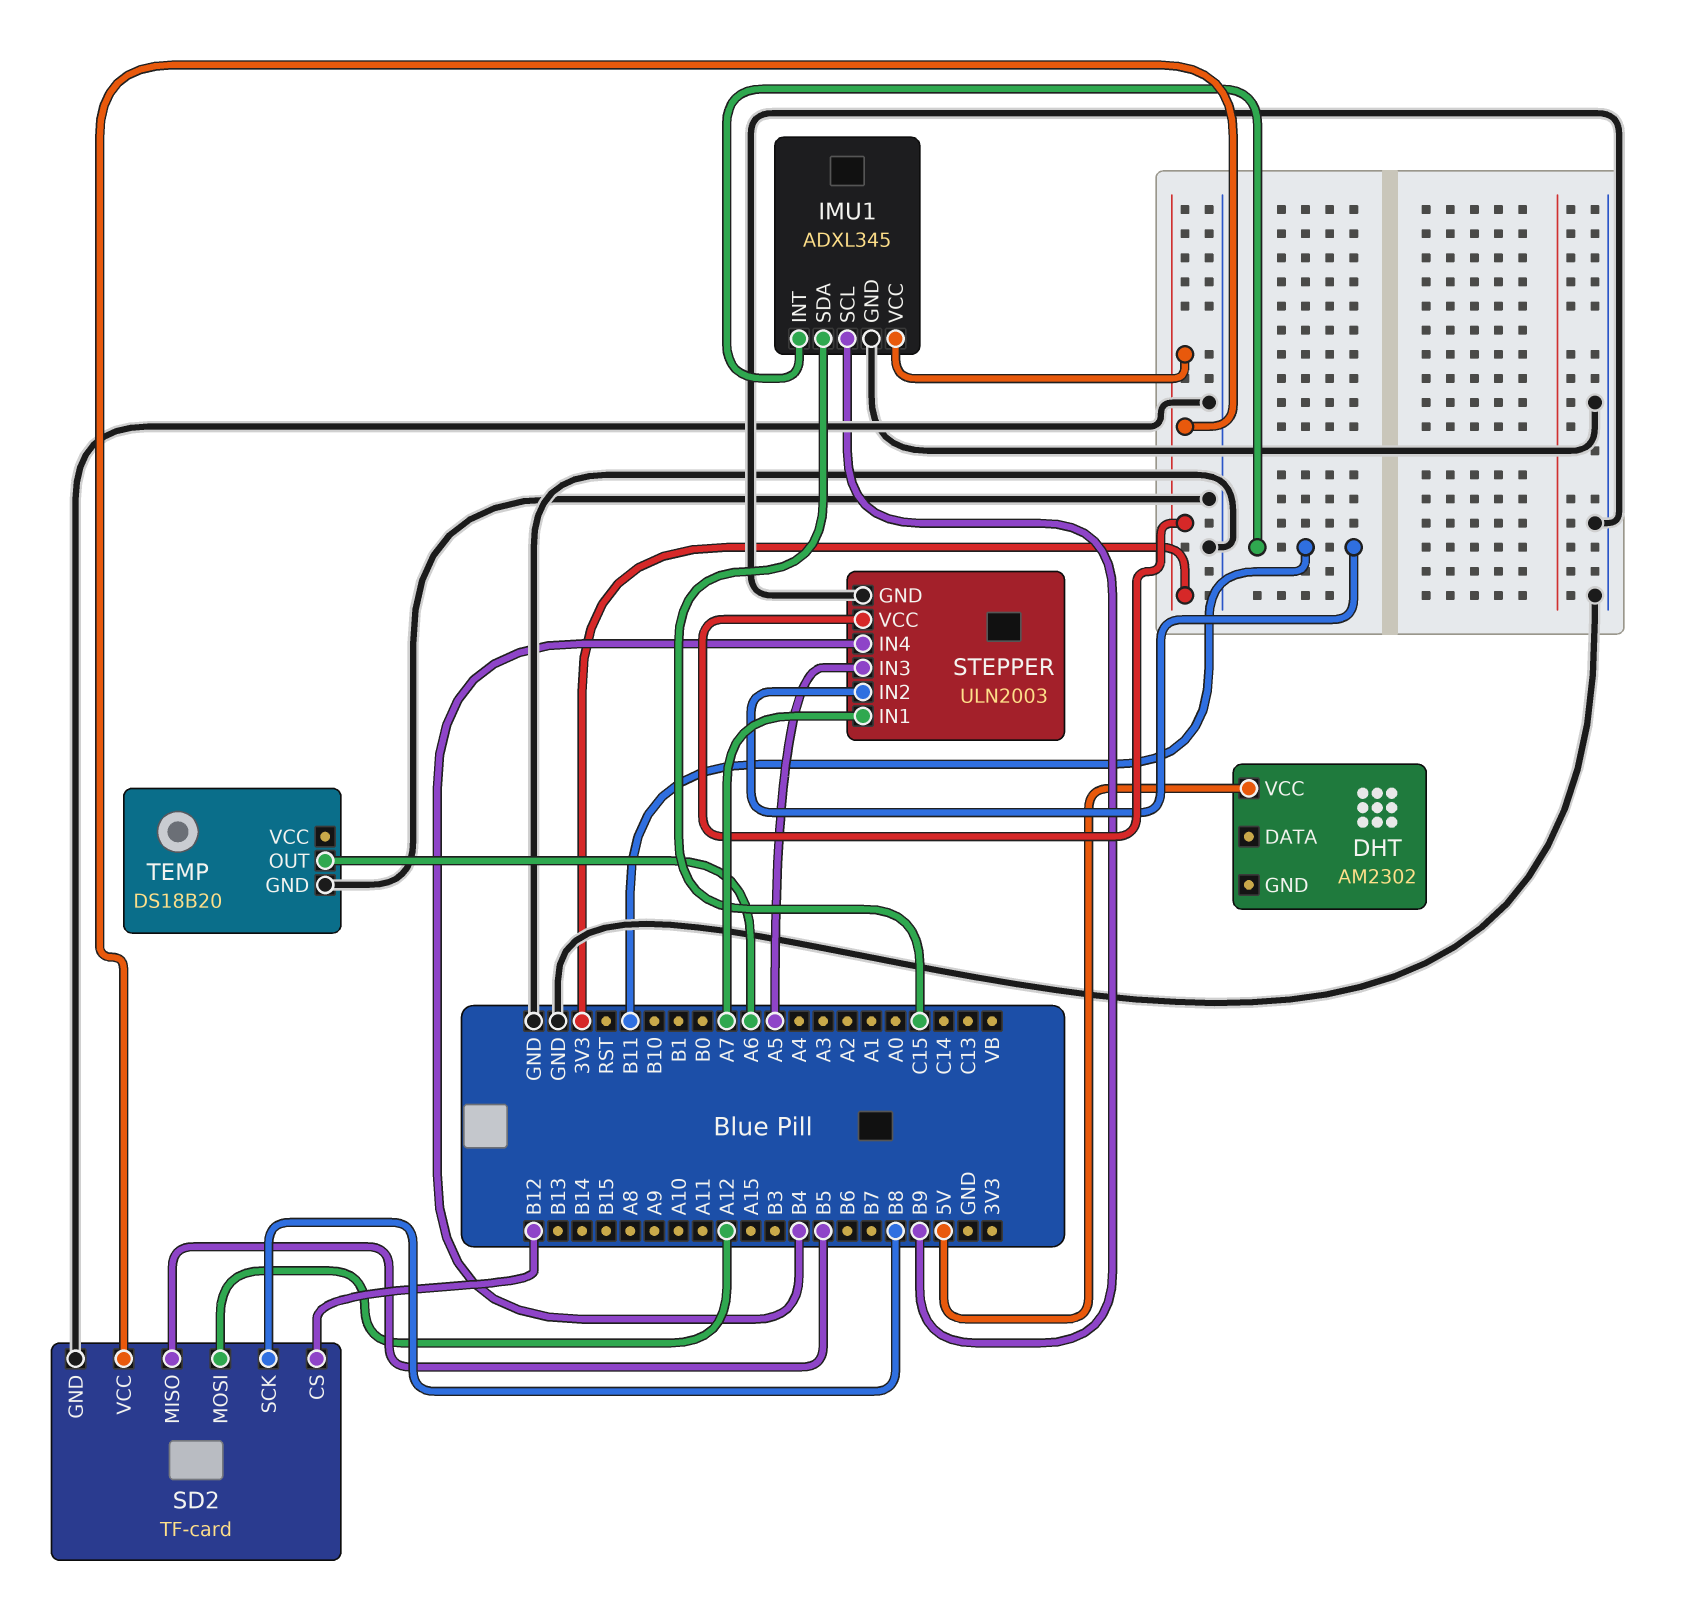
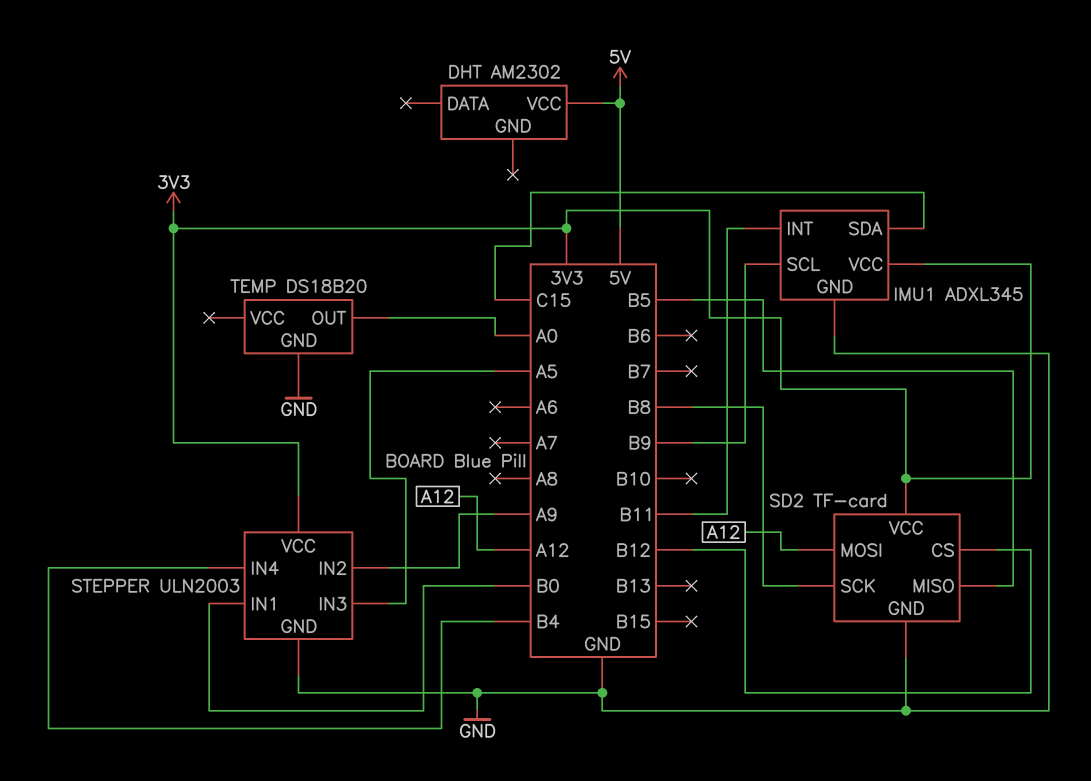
STEPPER pin IN1: A7 -> B0
STEPPER pin IN2: B11 -> A9
TEMP pin OUT: A6 -> A0

